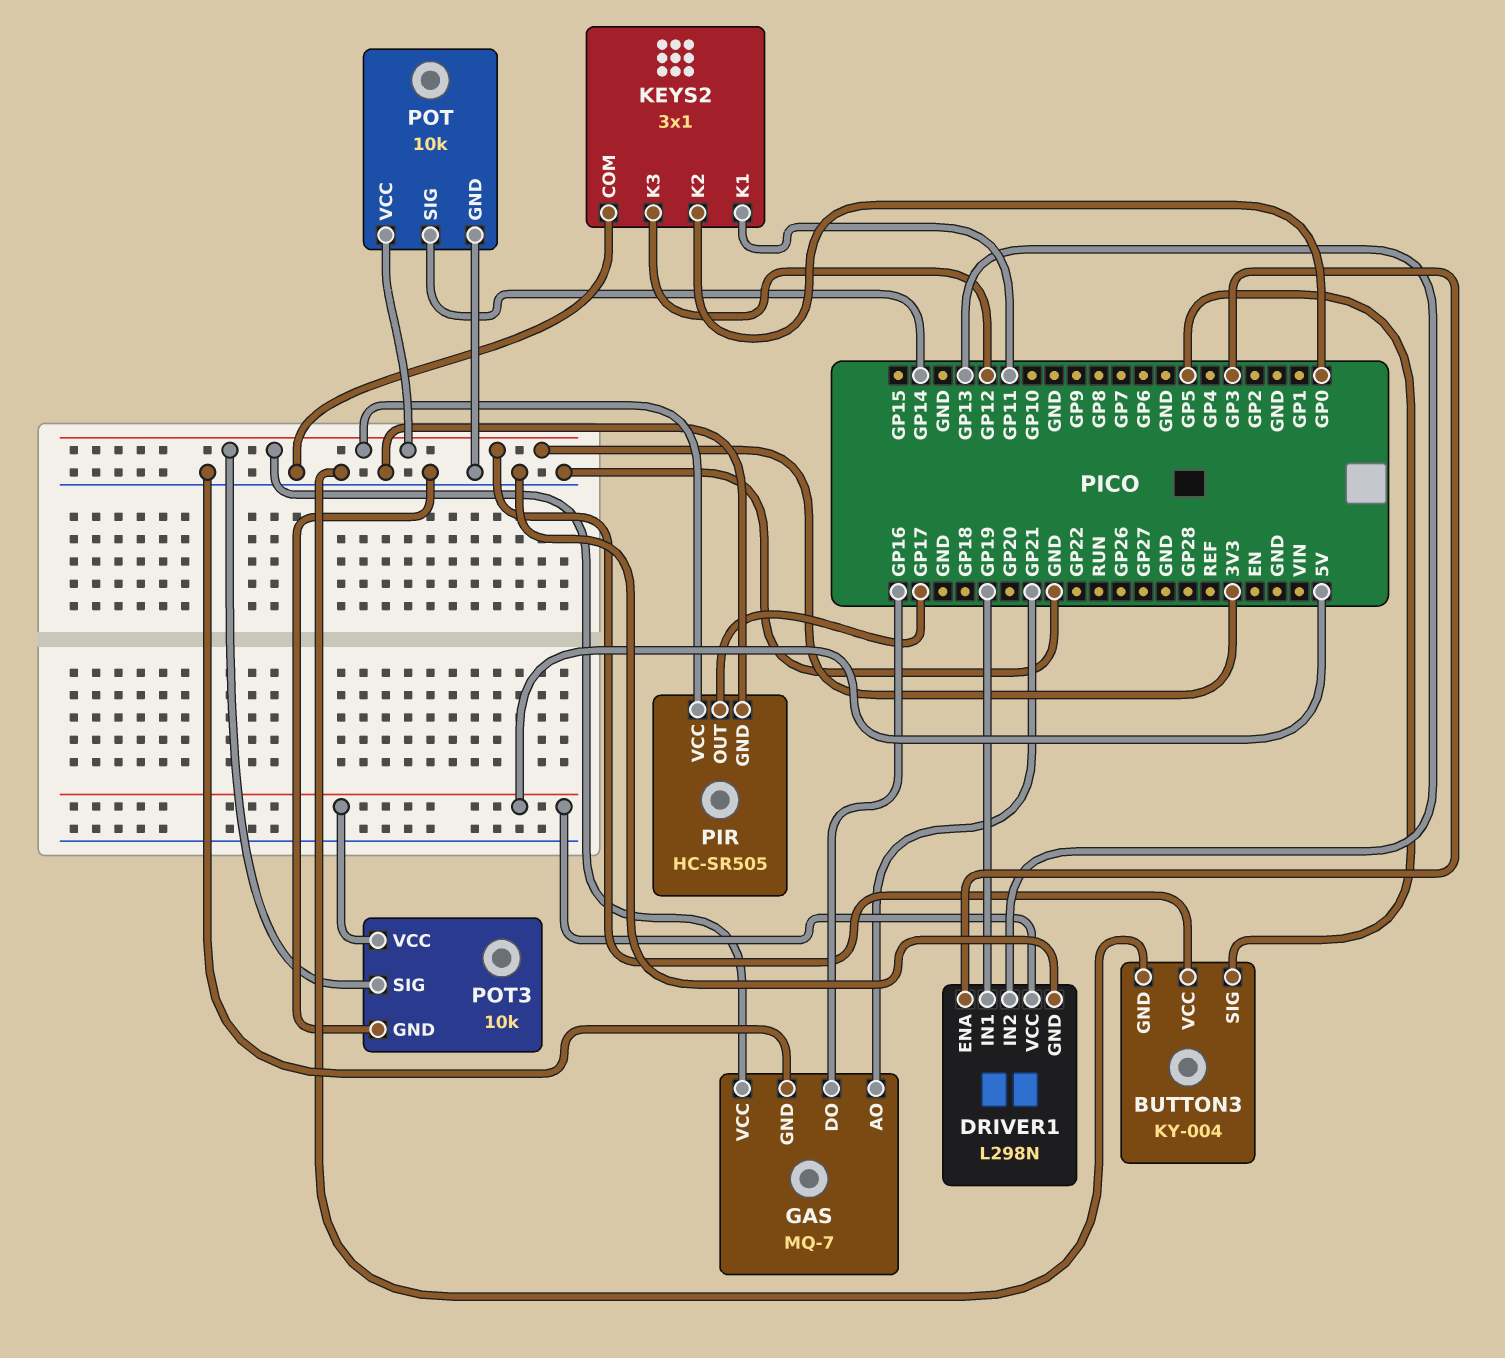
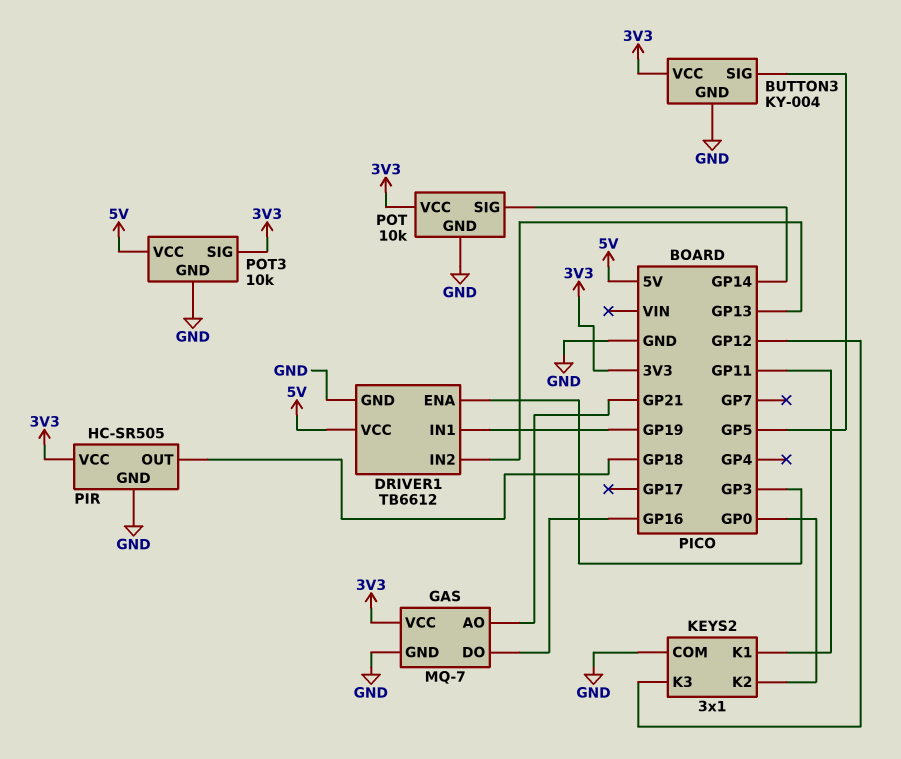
DRIVER1: L298N -> TB6612
PIR pin OUT: GP17 -> GP18

